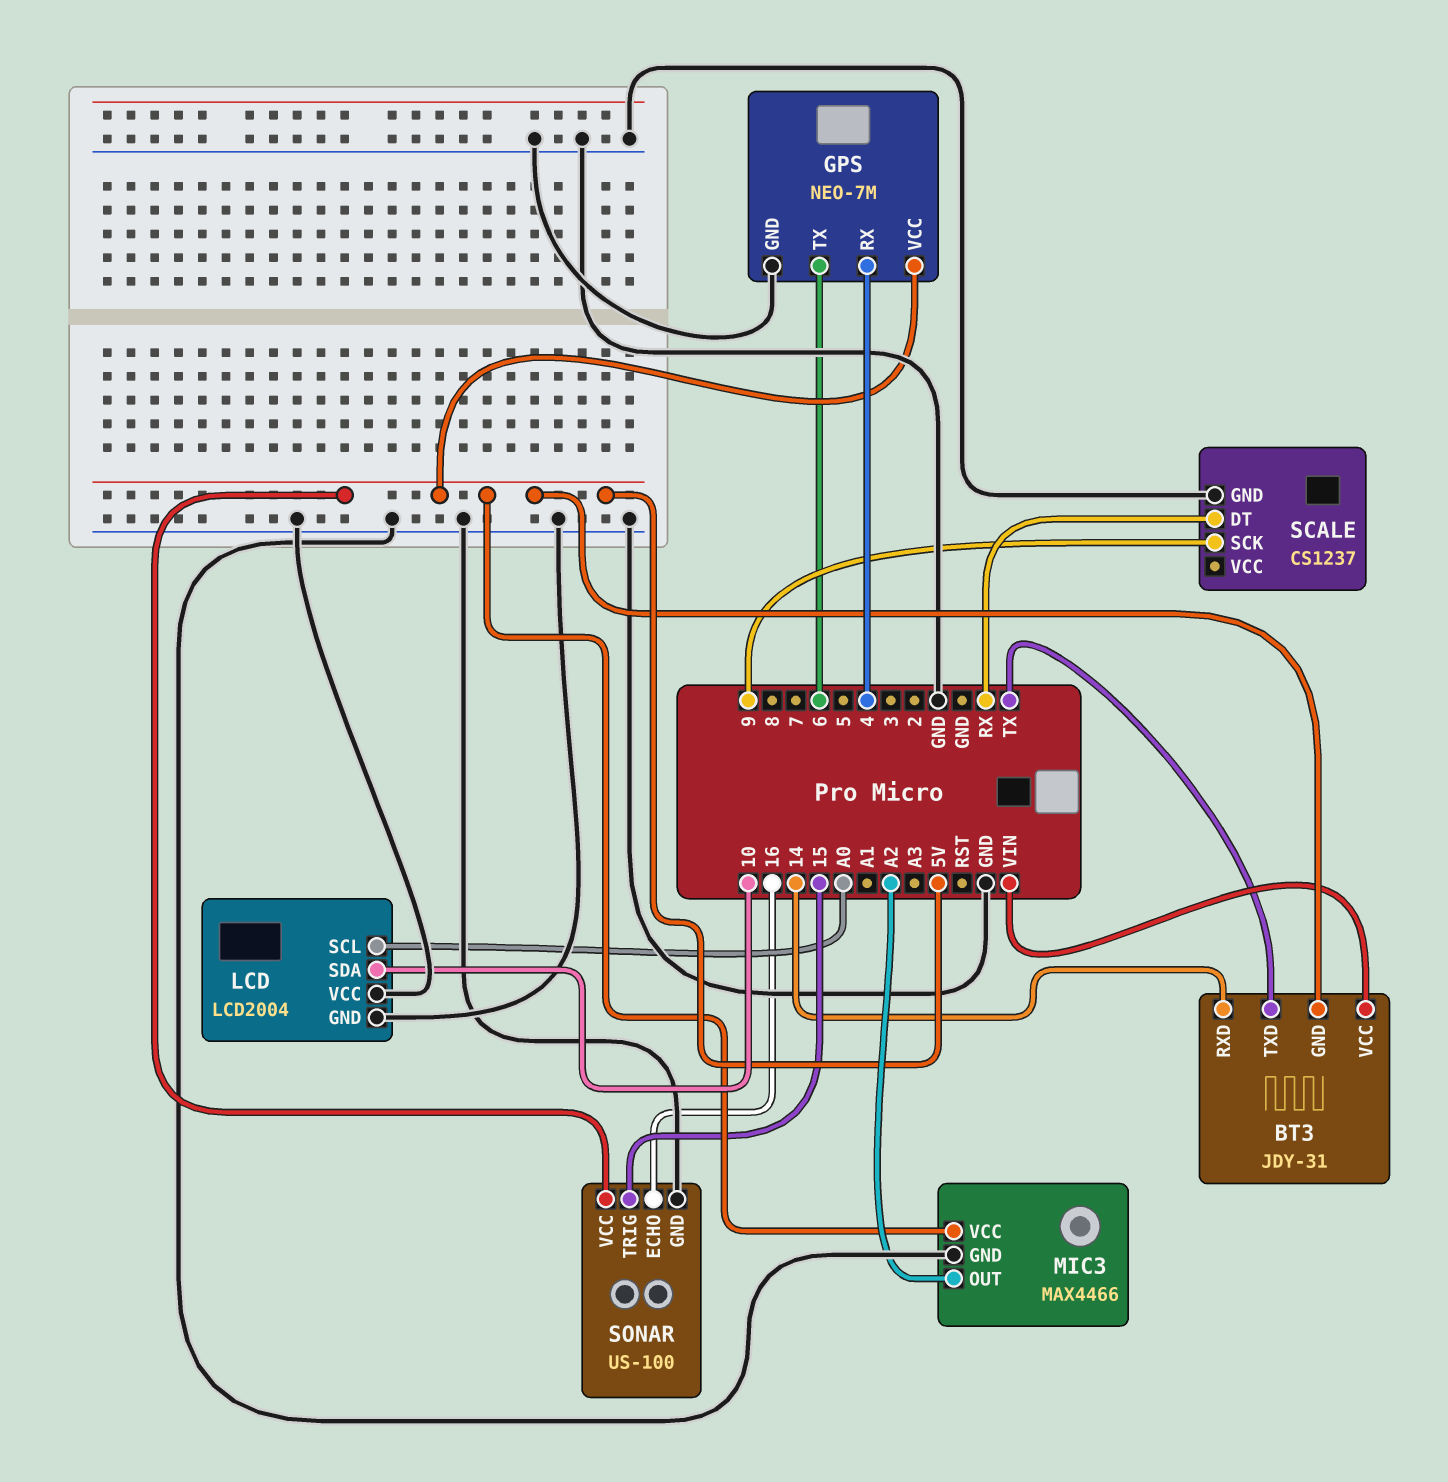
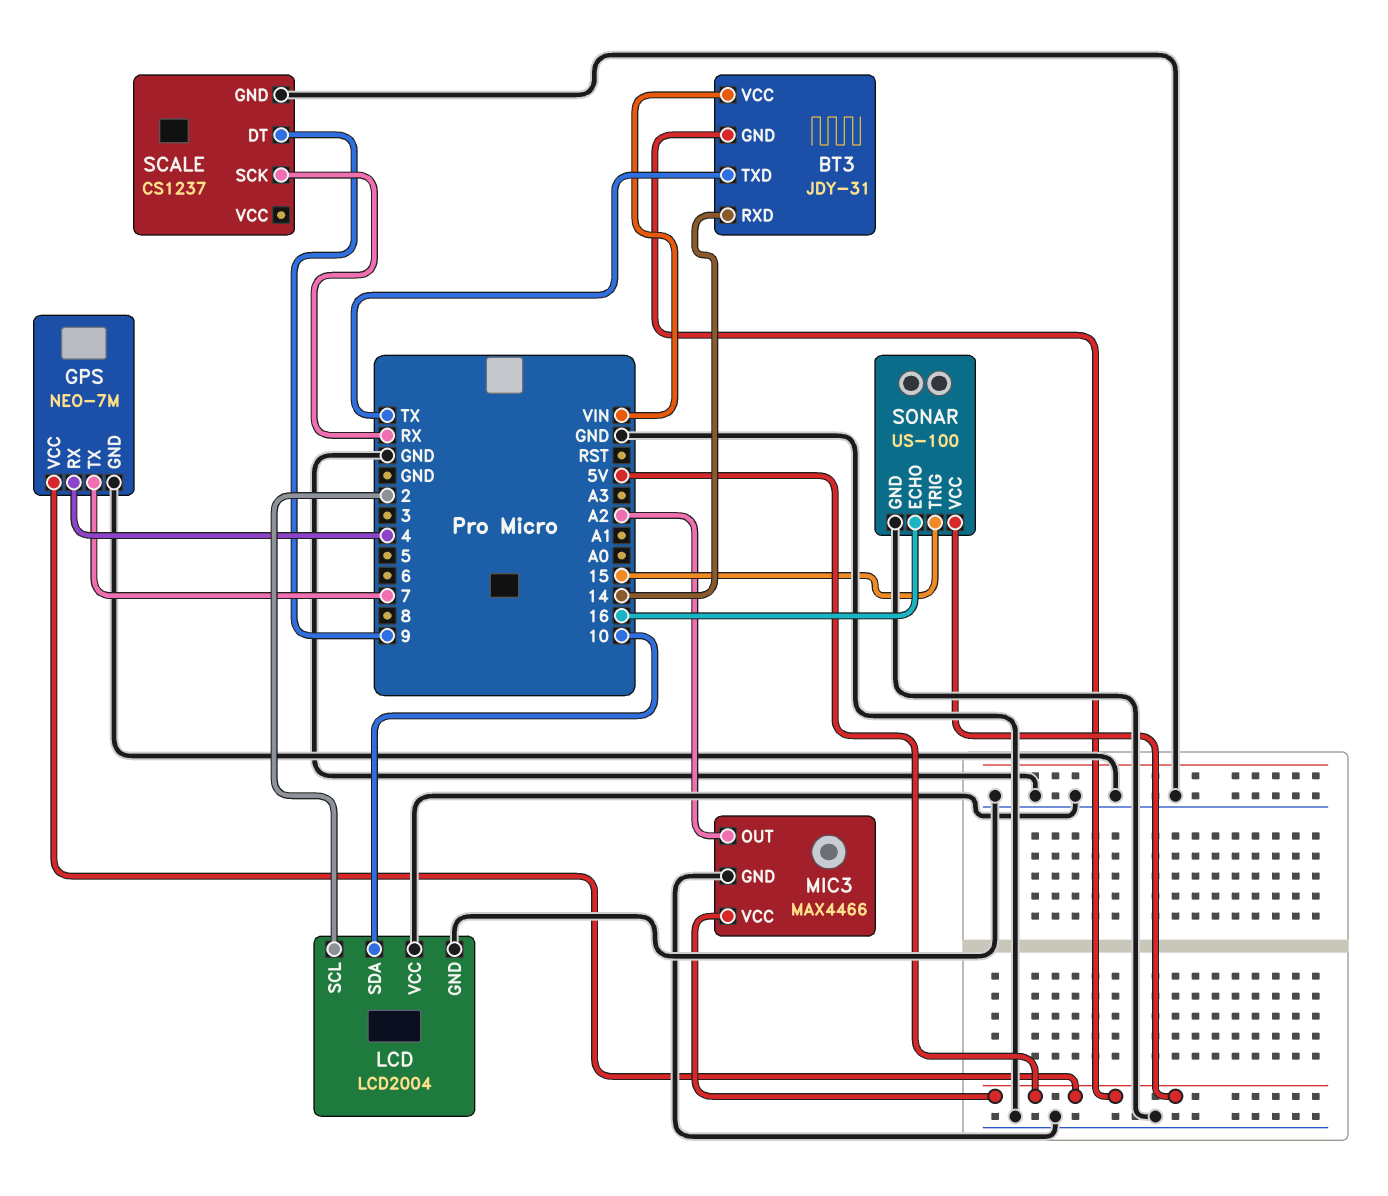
GPS pin TX: 6 -> 7
LCD pin SCL: A0 -> 2
SCALE pin DT: RX -> 9
SCALE pin SCK: 9 -> RX

